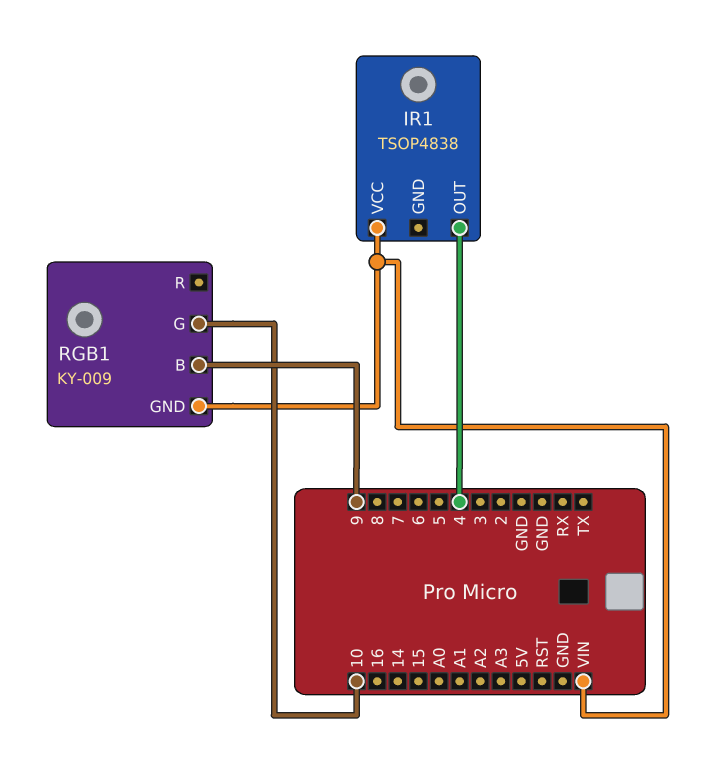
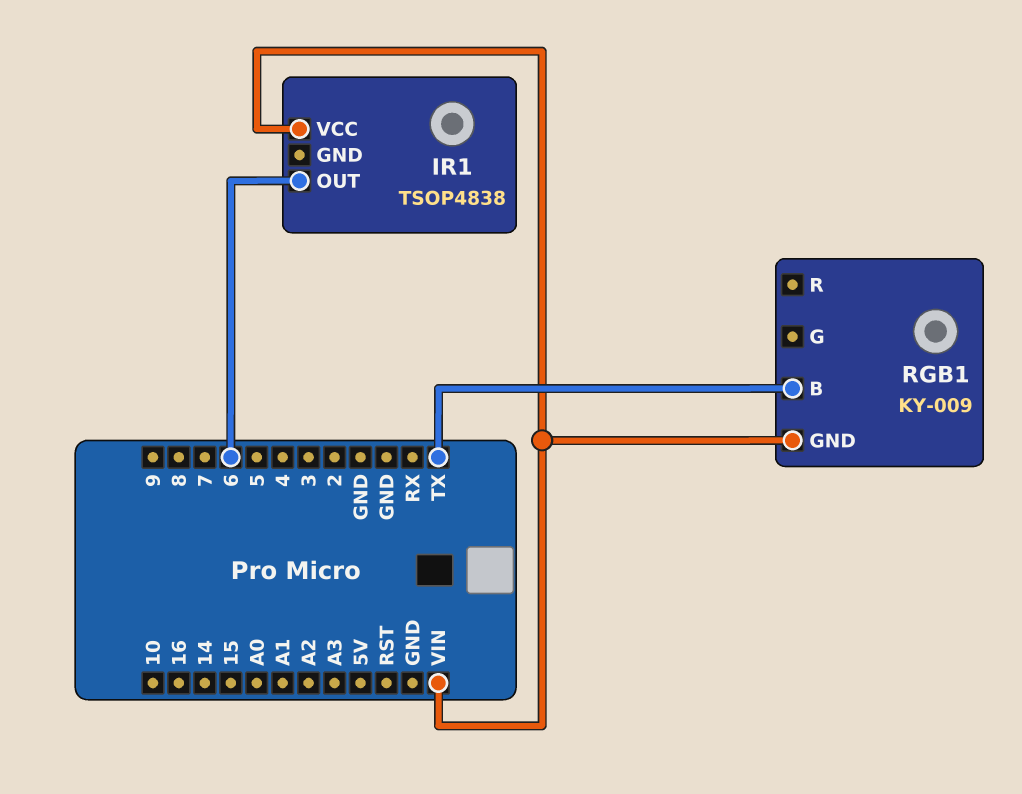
IR1 pin OUT: 4 -> 6
RGB1 pin B: 9 -> TX
RGB1 pin G: 10 -> none

